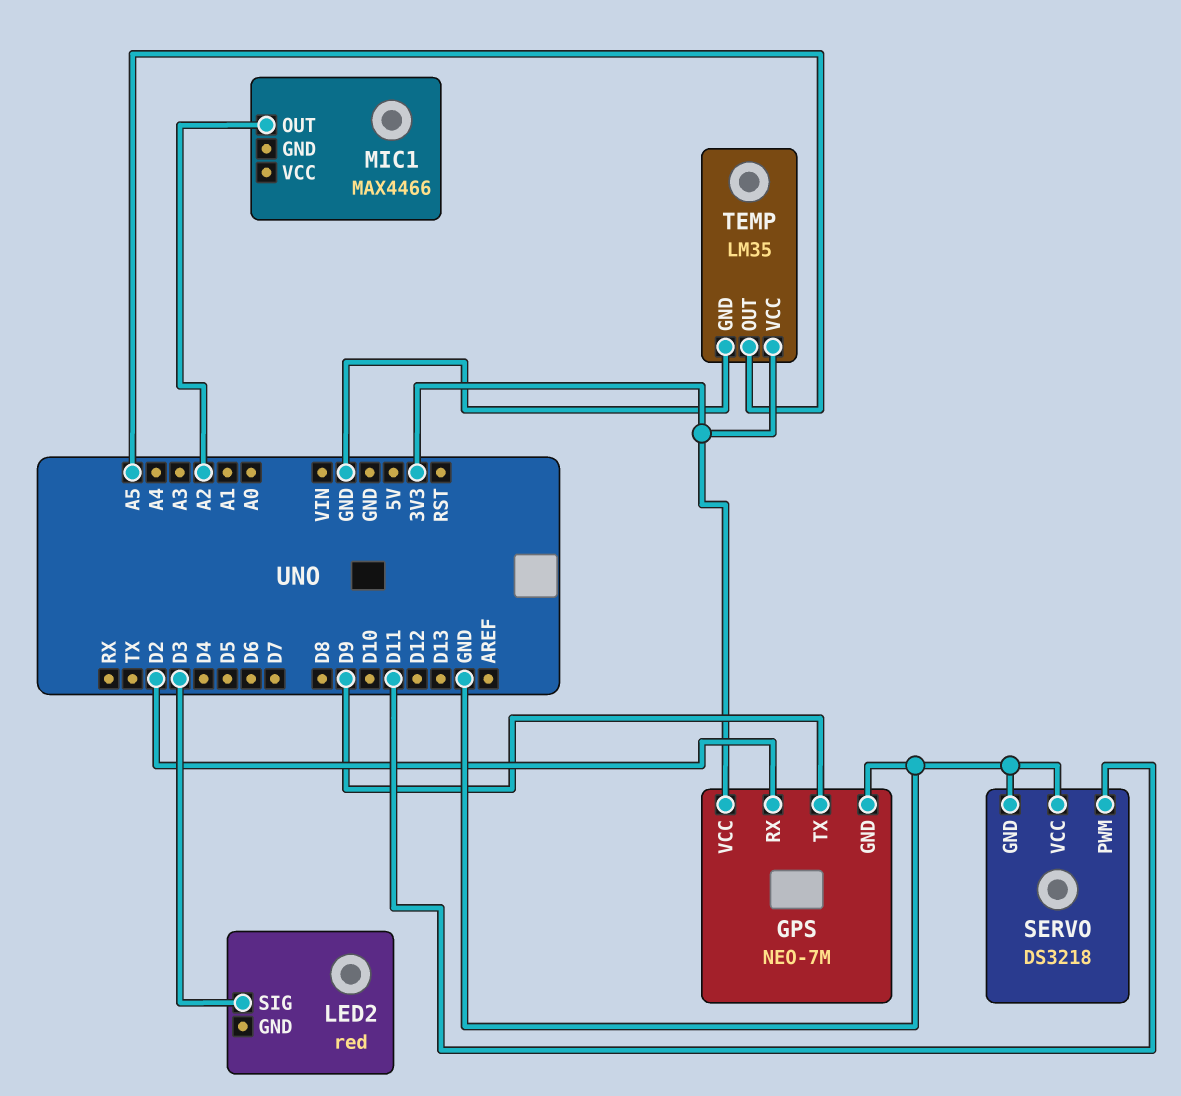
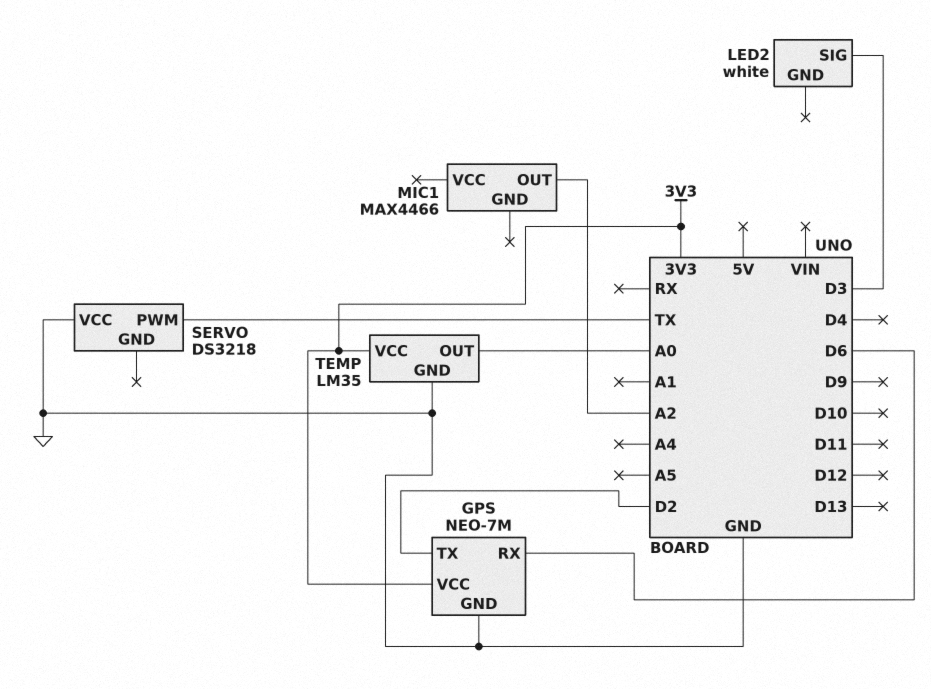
GPS pin RX: D2 -> D6
GPS pin TX: D9 -> D2
LED2: red -> white
SERVO pin GND: GND -> none
SERVO pin PWM: D11 -> TX
TEMP pin OUT: A5 -> A0

